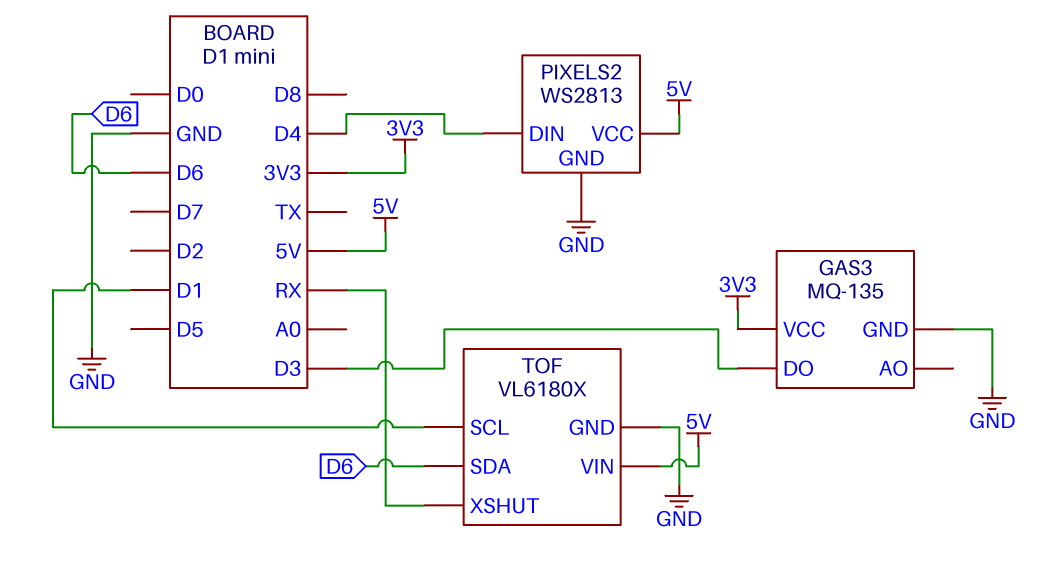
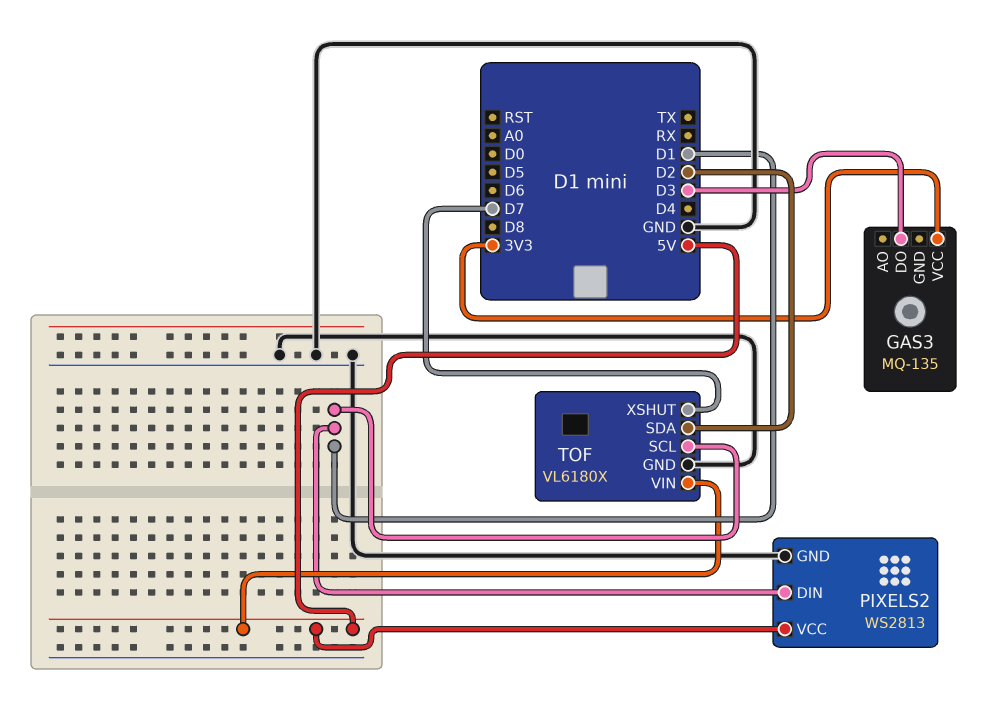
GAS3 pin GND: GND -> none
PIXELS2 pin DIN: D4 -> D1
TOF pin SDA: D6 -> D2
TOF pin XSHUT: RX -> D7

